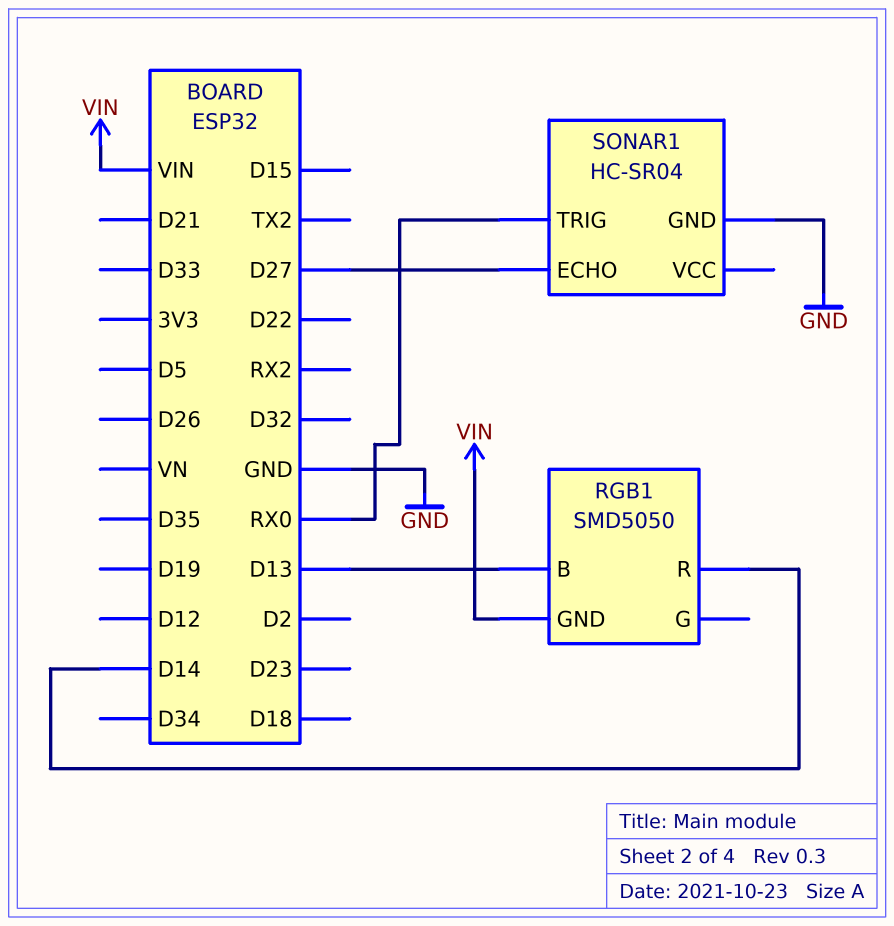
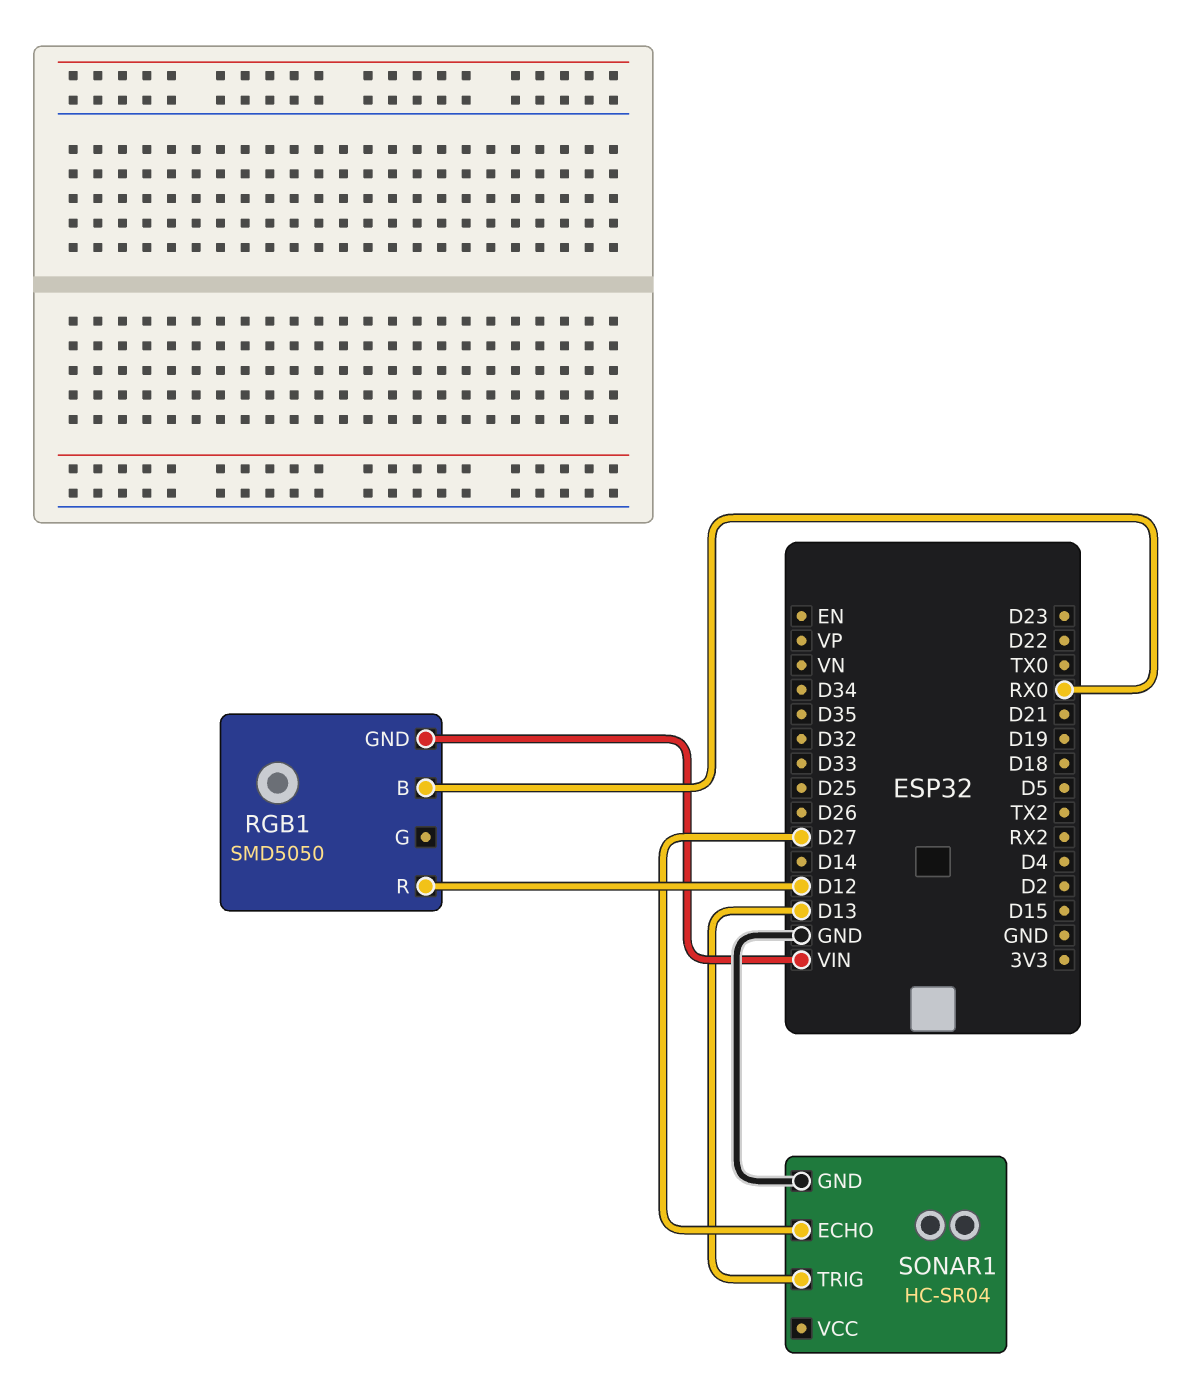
RGB1 pin B: D13 -> RX0
RGB1 pin R: D14 -> D12
SONAR1 pin TRIG: RX0 -> D13

